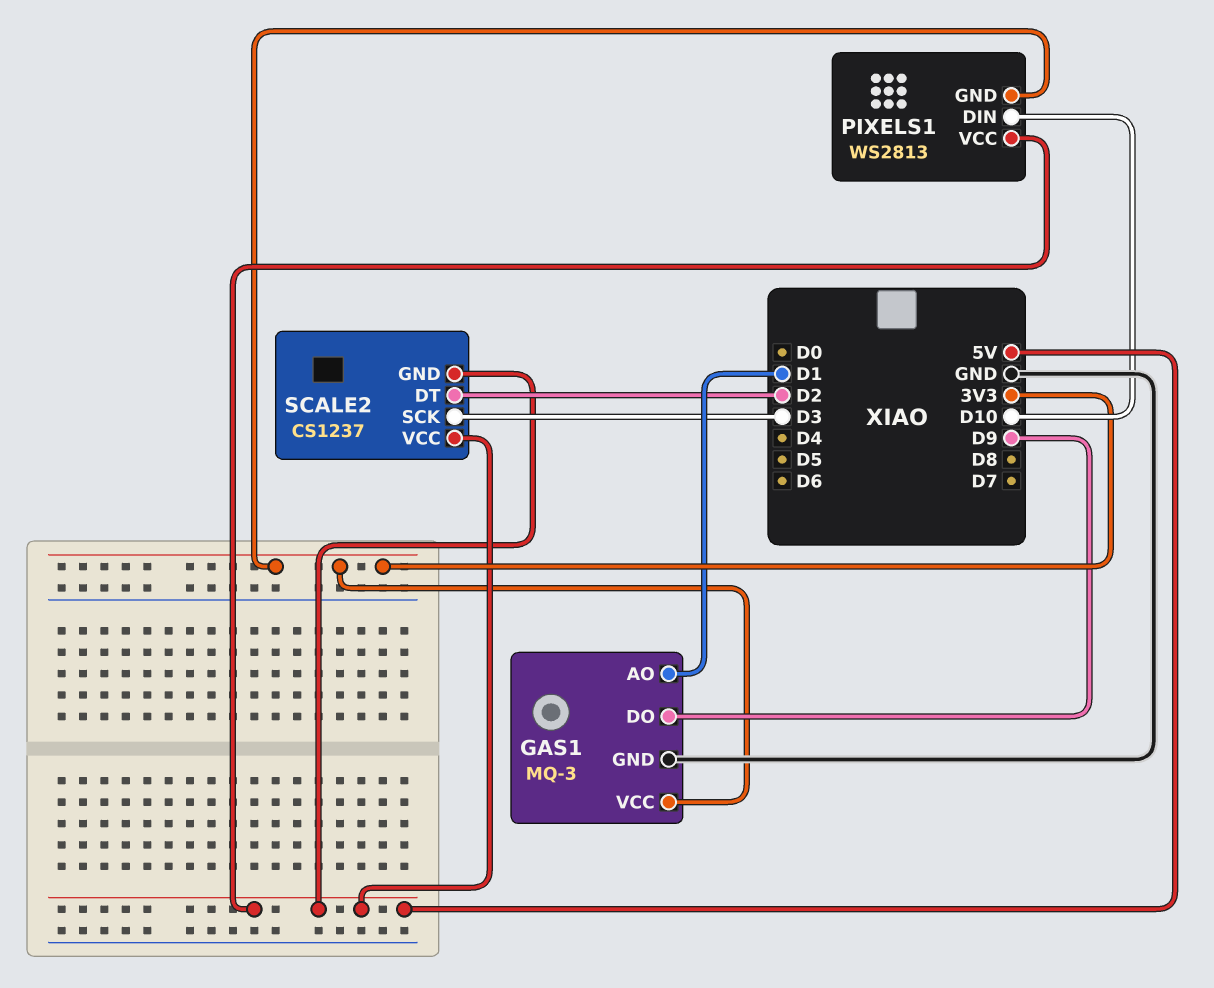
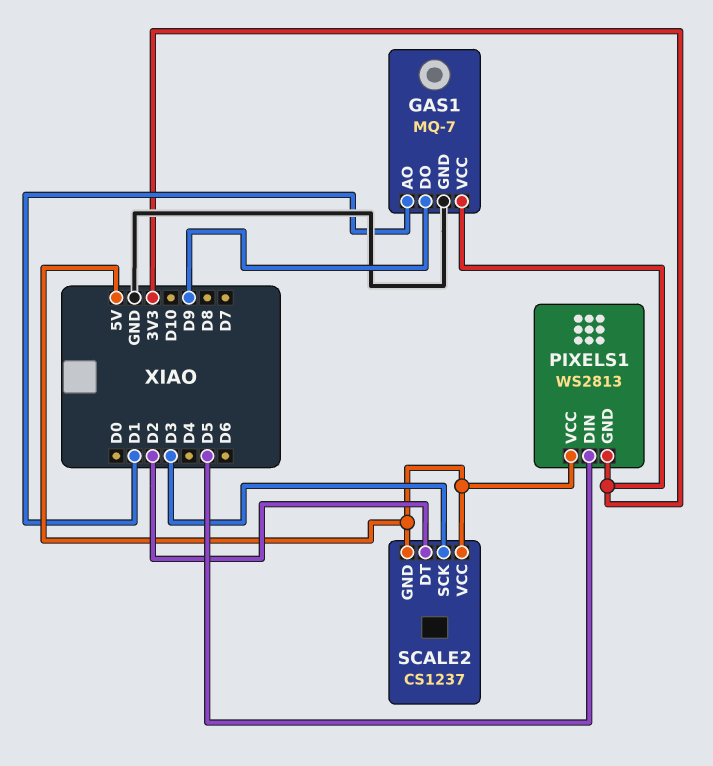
GAS1: MQ-3 -> MQ-7
PIXELS1 pin DIN: D10 -> D5

